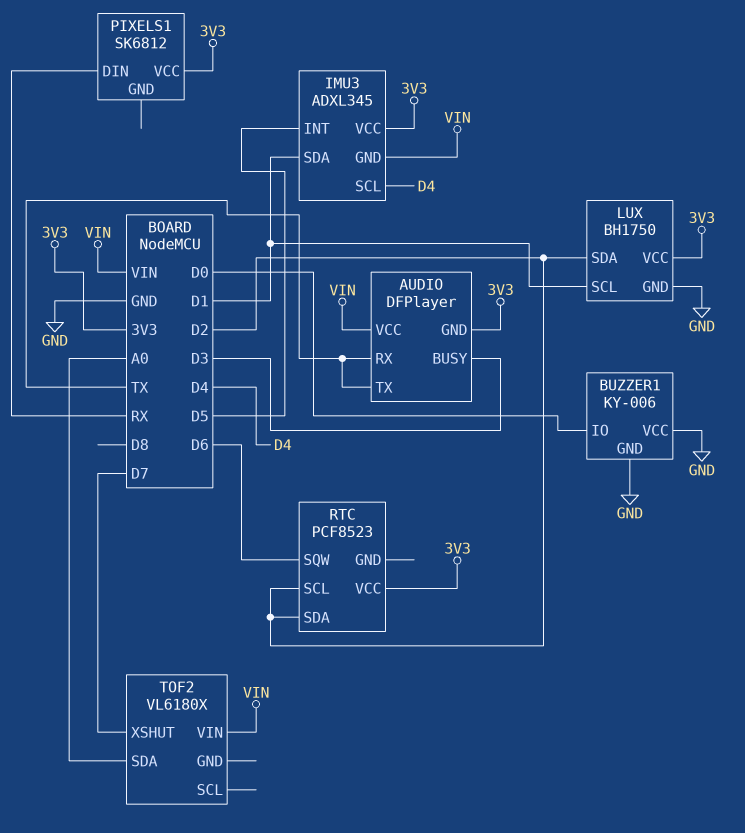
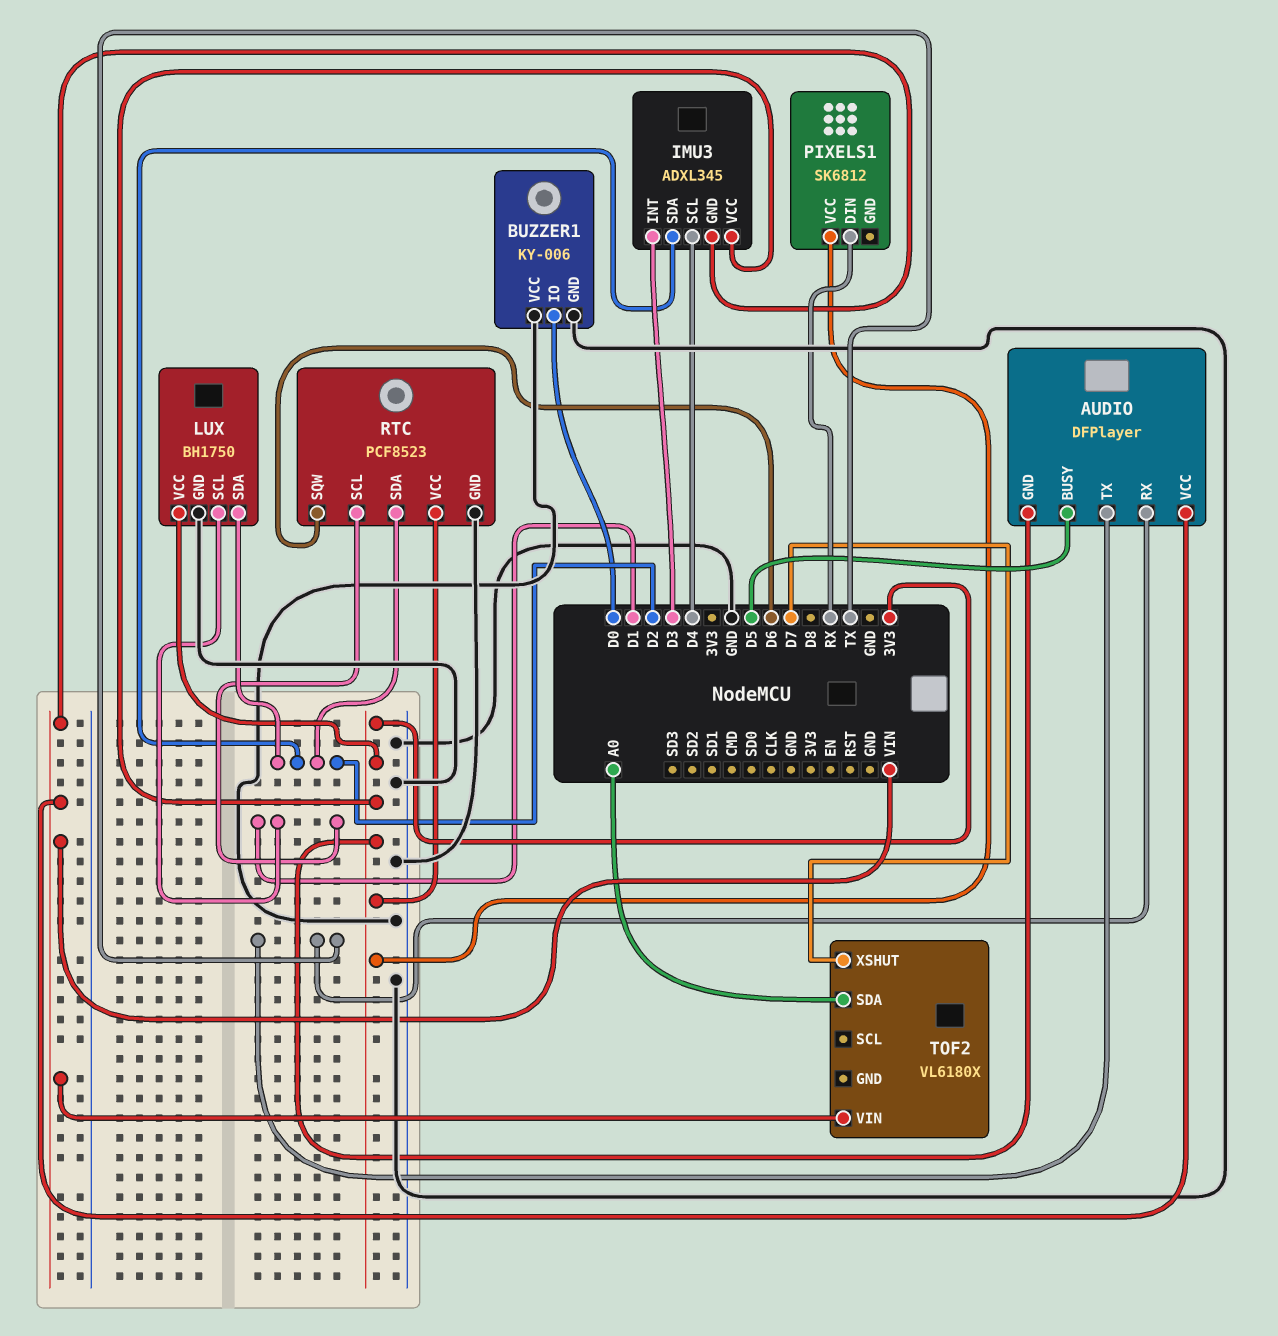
AUDIO pin BUSY: D3 -> D5
IMU3 pin INT: D5 -> D3
IMU3 pin SDA: D1 -> D2
RTC pin GND: none -> GND
RTC pin SCL: D2 -> D1

